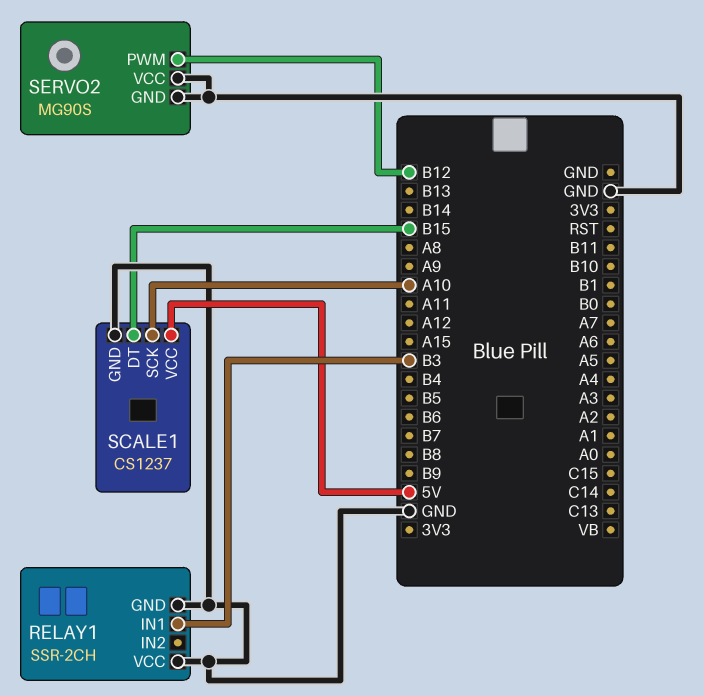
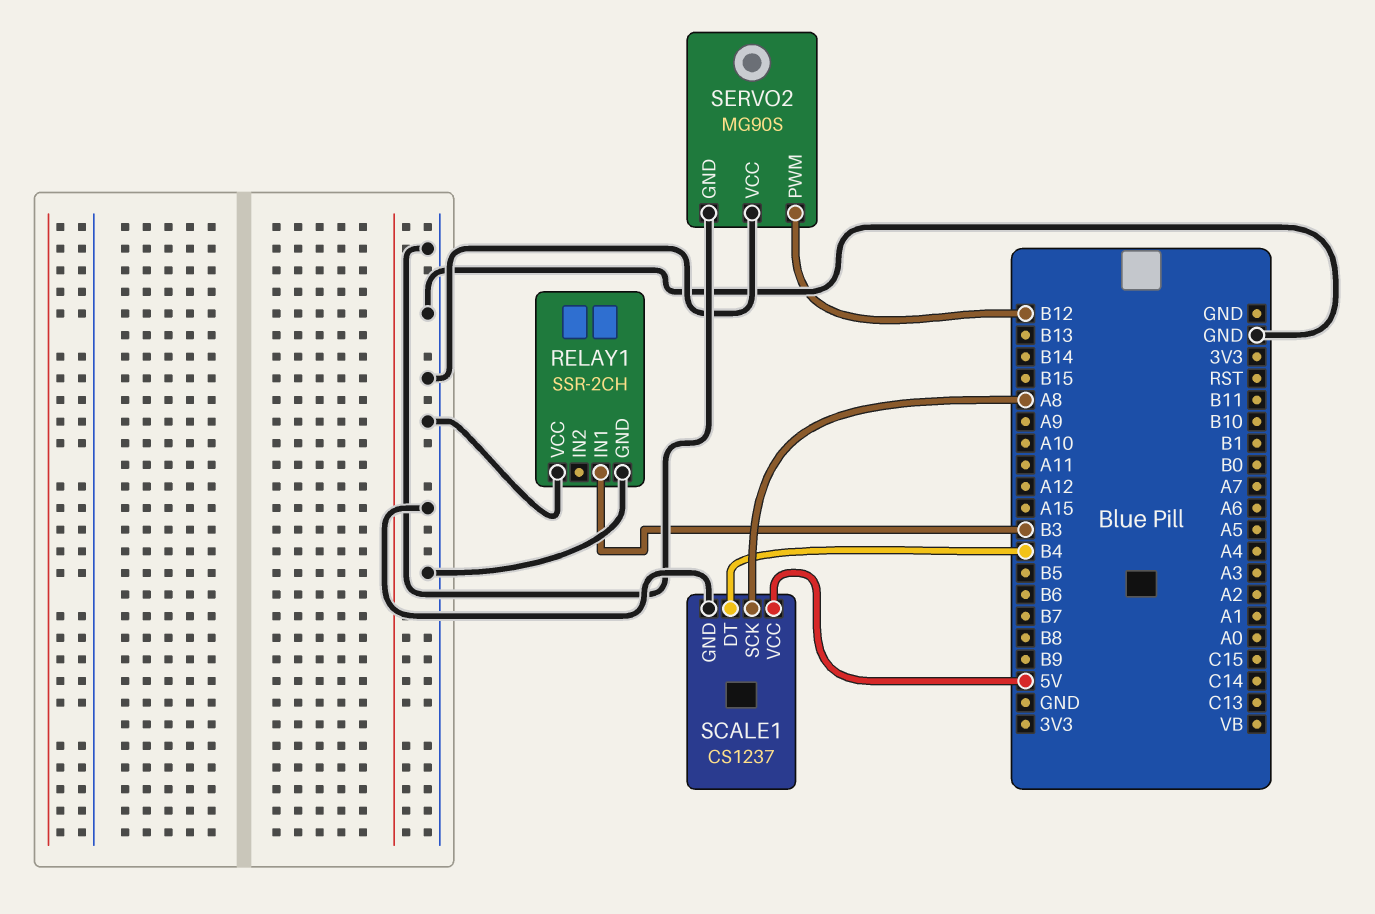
SCALE1 pin DT: B15 -> B4
SCALE1 pin SCK: A10 -> A8

